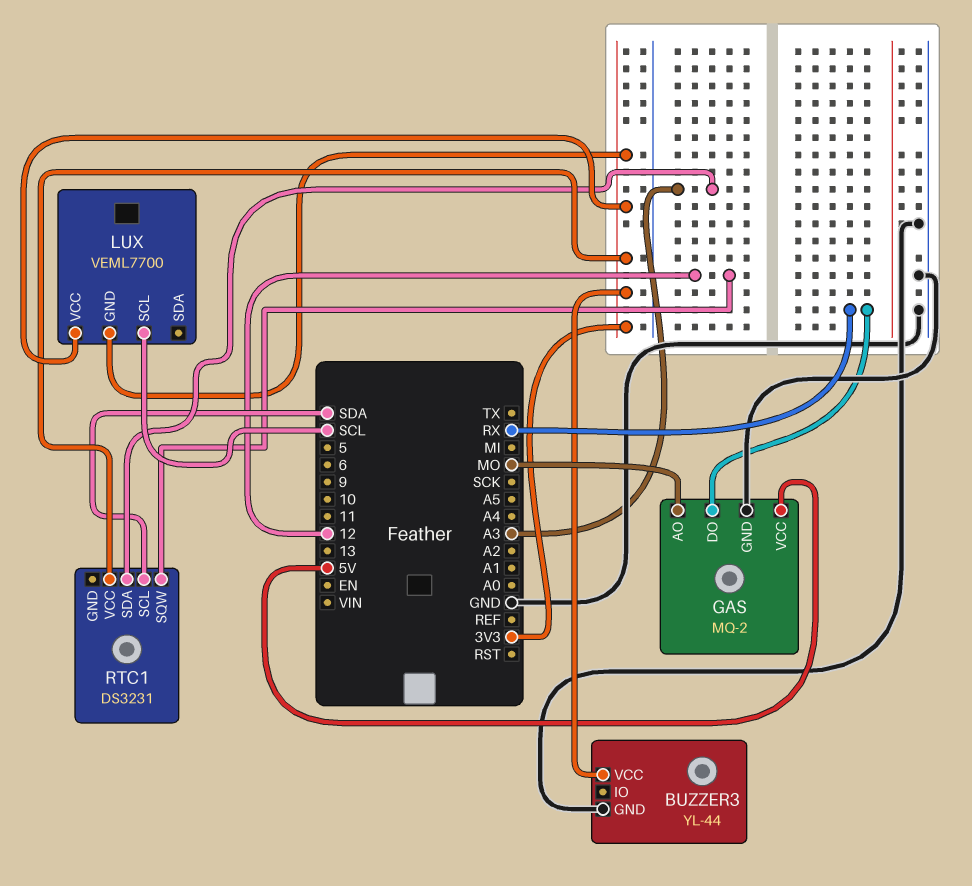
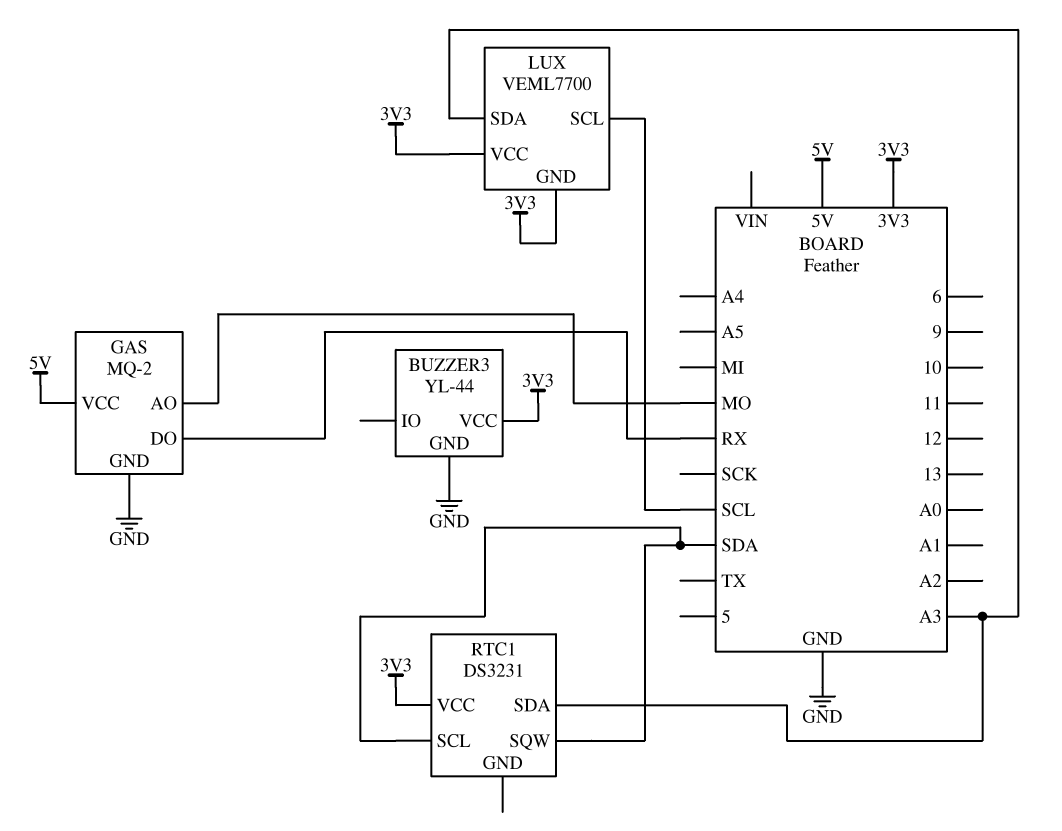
LUX pin SDA: none -> A3
RTC1 pin SQW: 12 -> SDA

